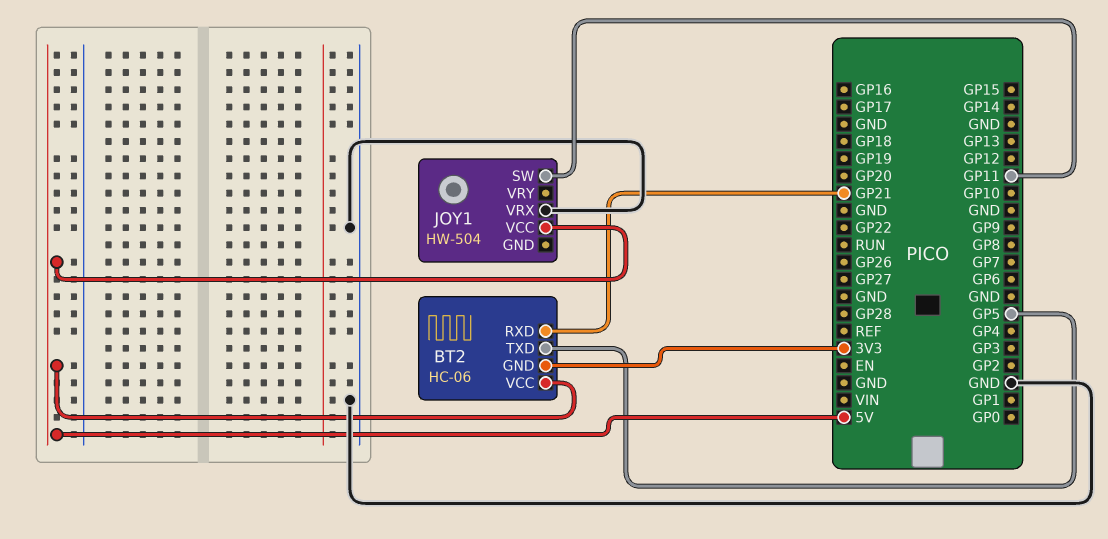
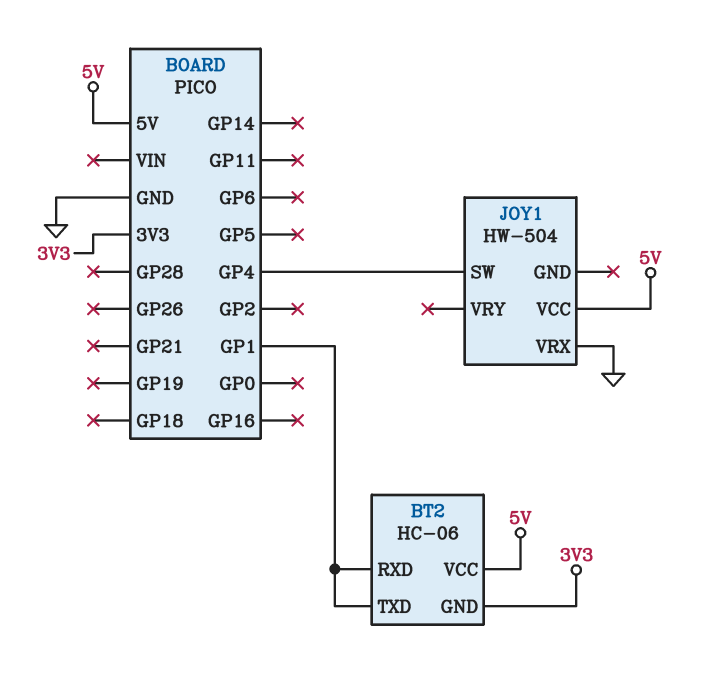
BT2 pin RXD: GP21 -> GP1
BT2 pin TXD: GP5 -> GP1
JOY1 pin SW: GP11 -> GP4

